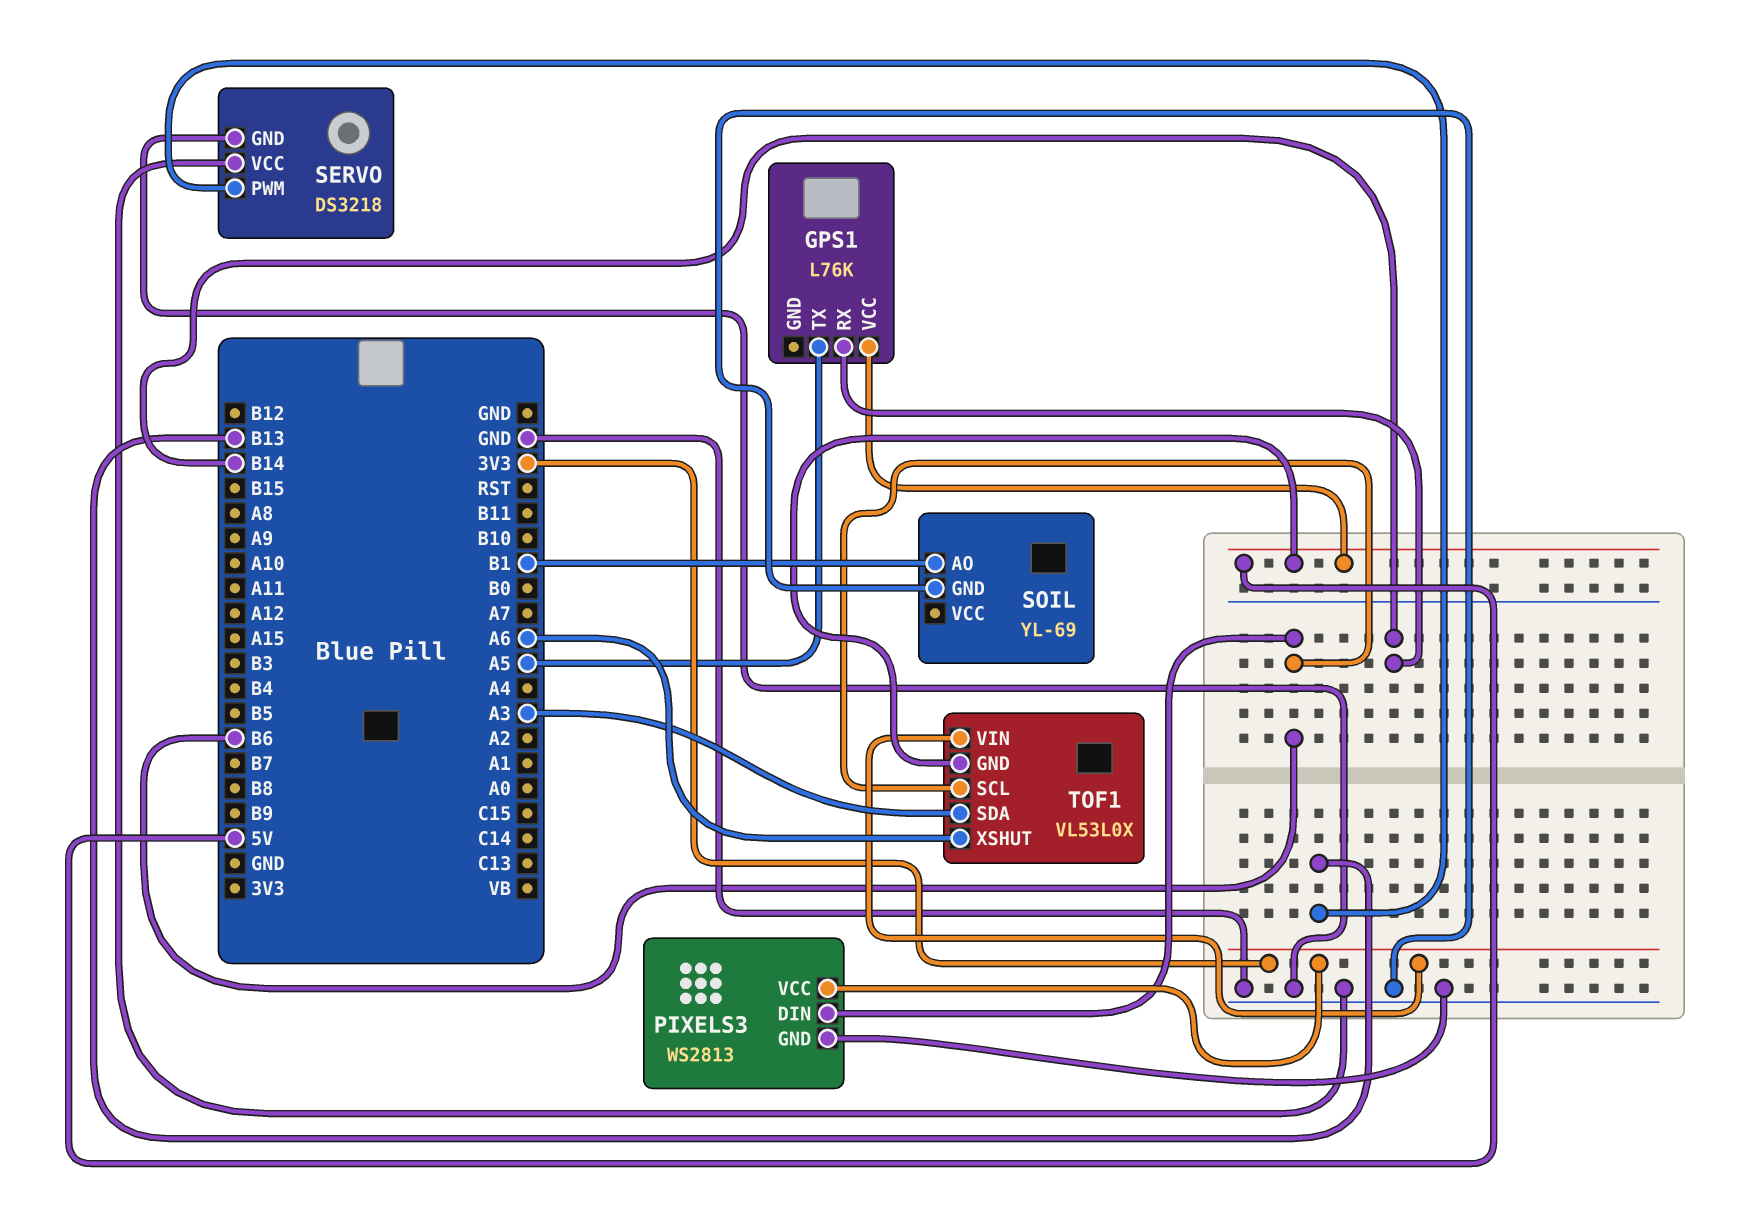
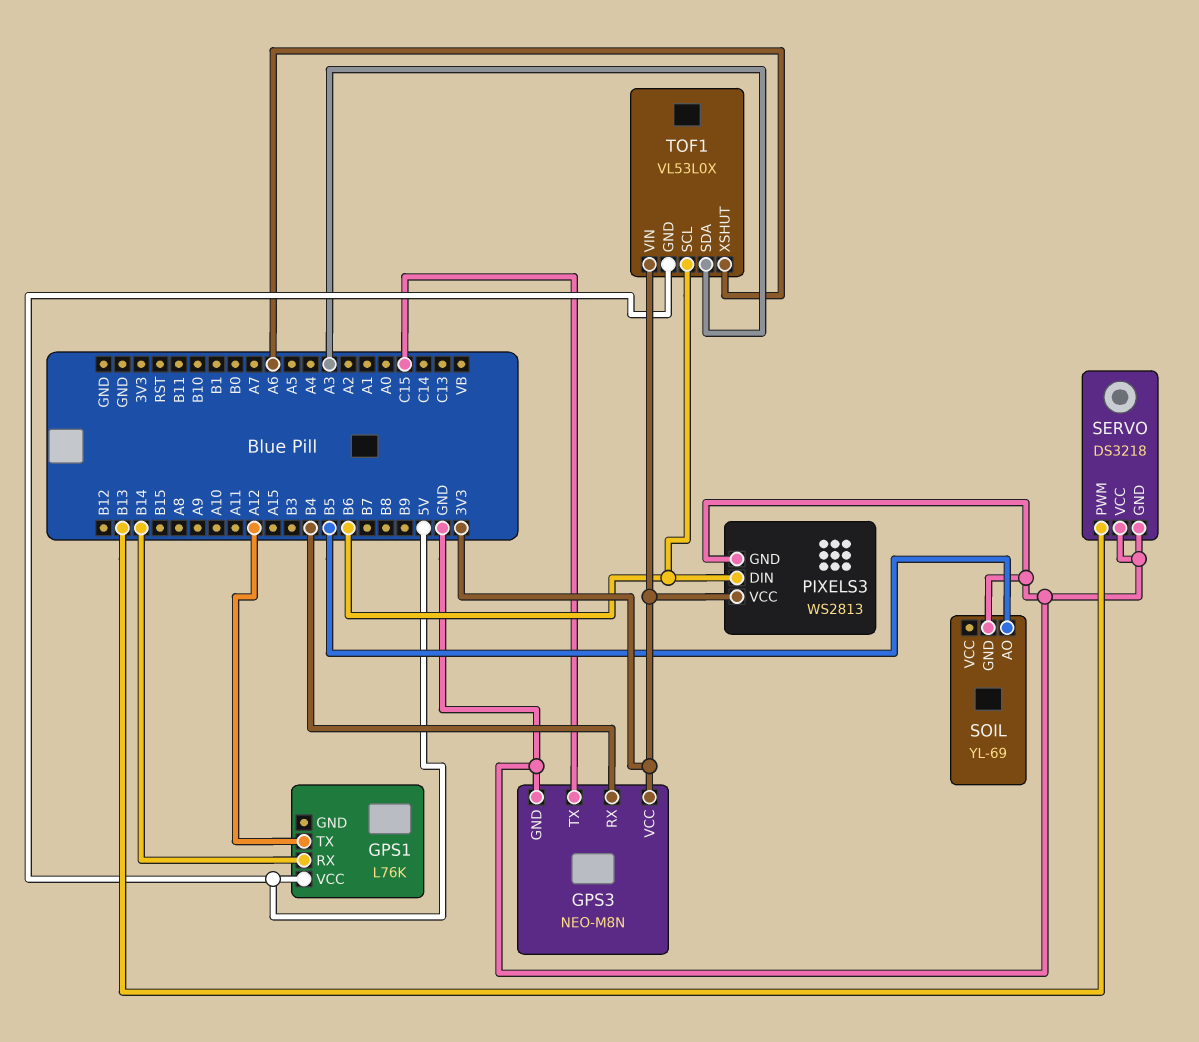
GPS1 pin TX: A5 -> A12
GPS3: none -> NEO-M8N
GPS3 pin GND: none -> GND
GPS3 pin RX: none -> B4
GPS3 pin TX: none -> C15
GPS3 pin VCC: none -> 3V3
SOIL pin AO: B1 -> B5

